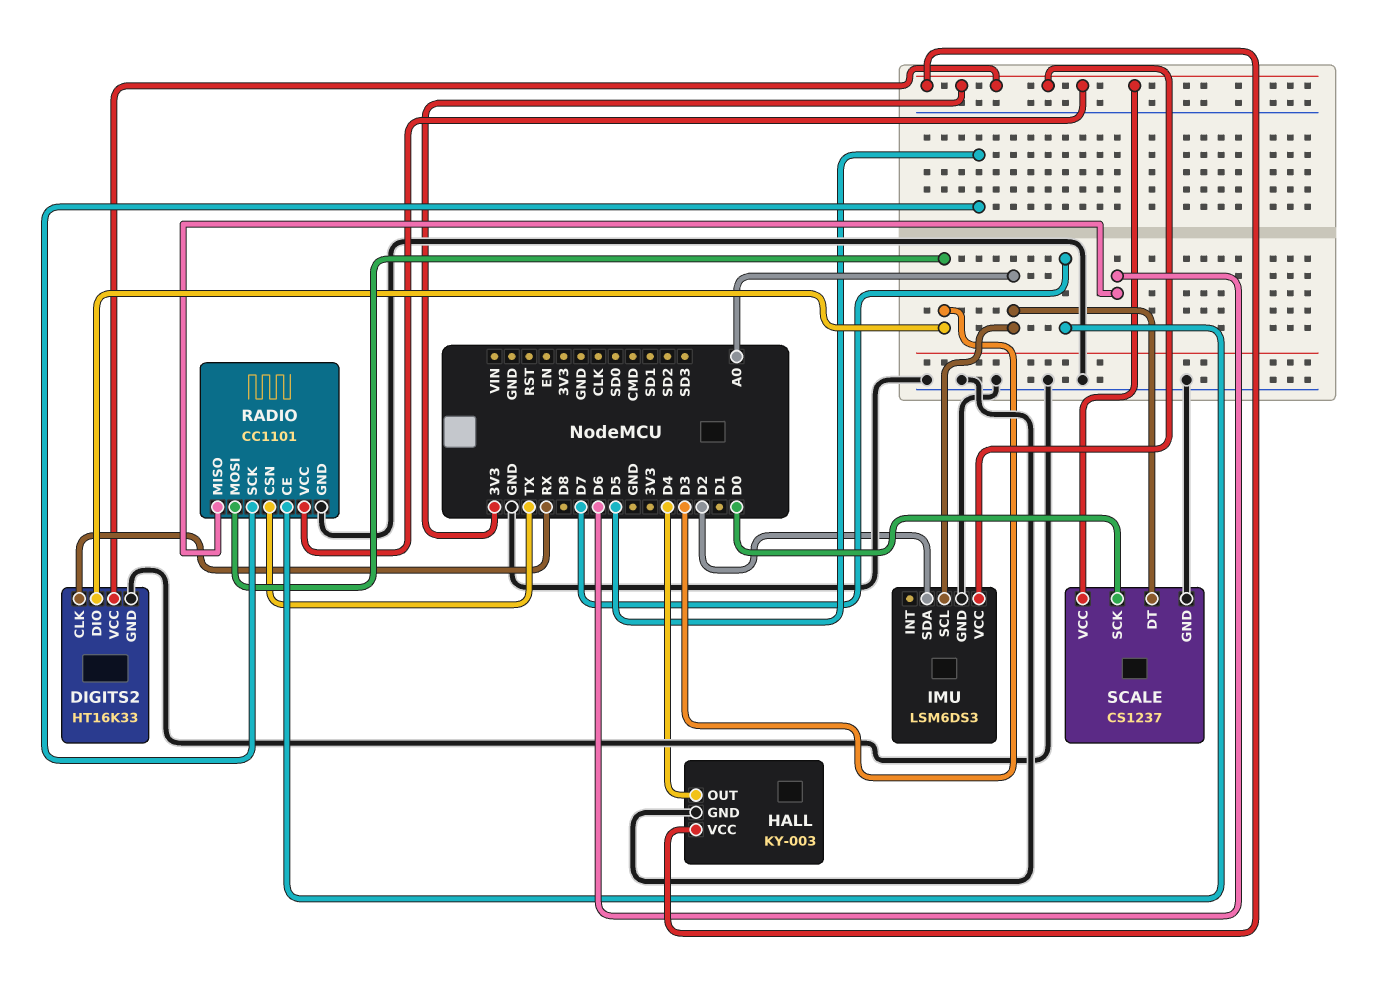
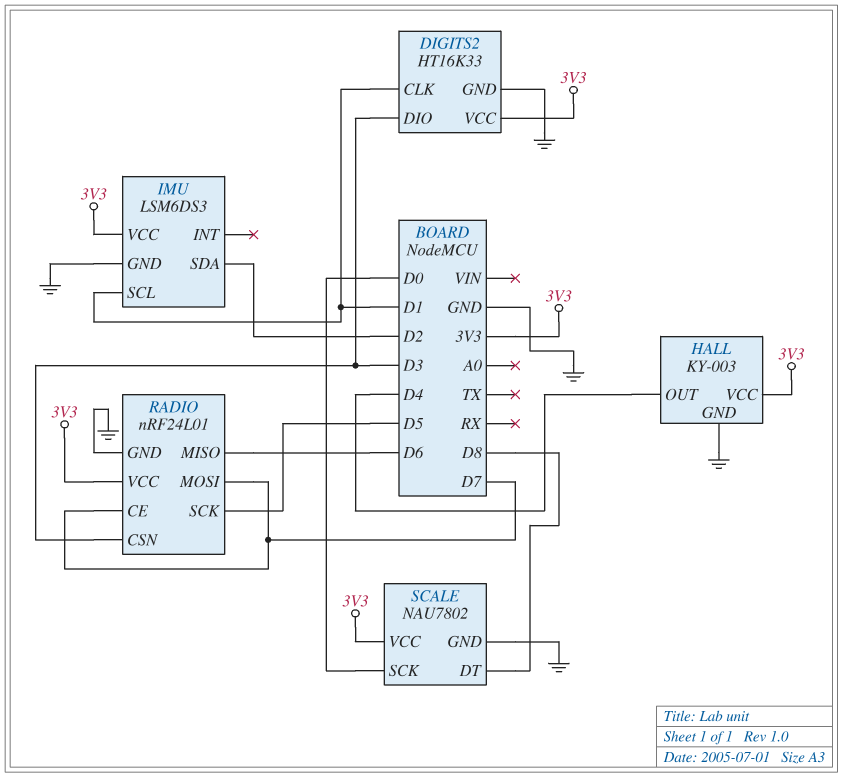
DIGITS2 pin CLK: RX -> D1
IMU pin SCL: A0 -> D1
RADIO: CC1101 -> nRF24L01
RADIO pin CSN: TX -> D3
RADIO pin MOSI: D3 -> D7
SCALE: CS1237 -> NAU7802
SCALE pin DT: A0 -> D8

